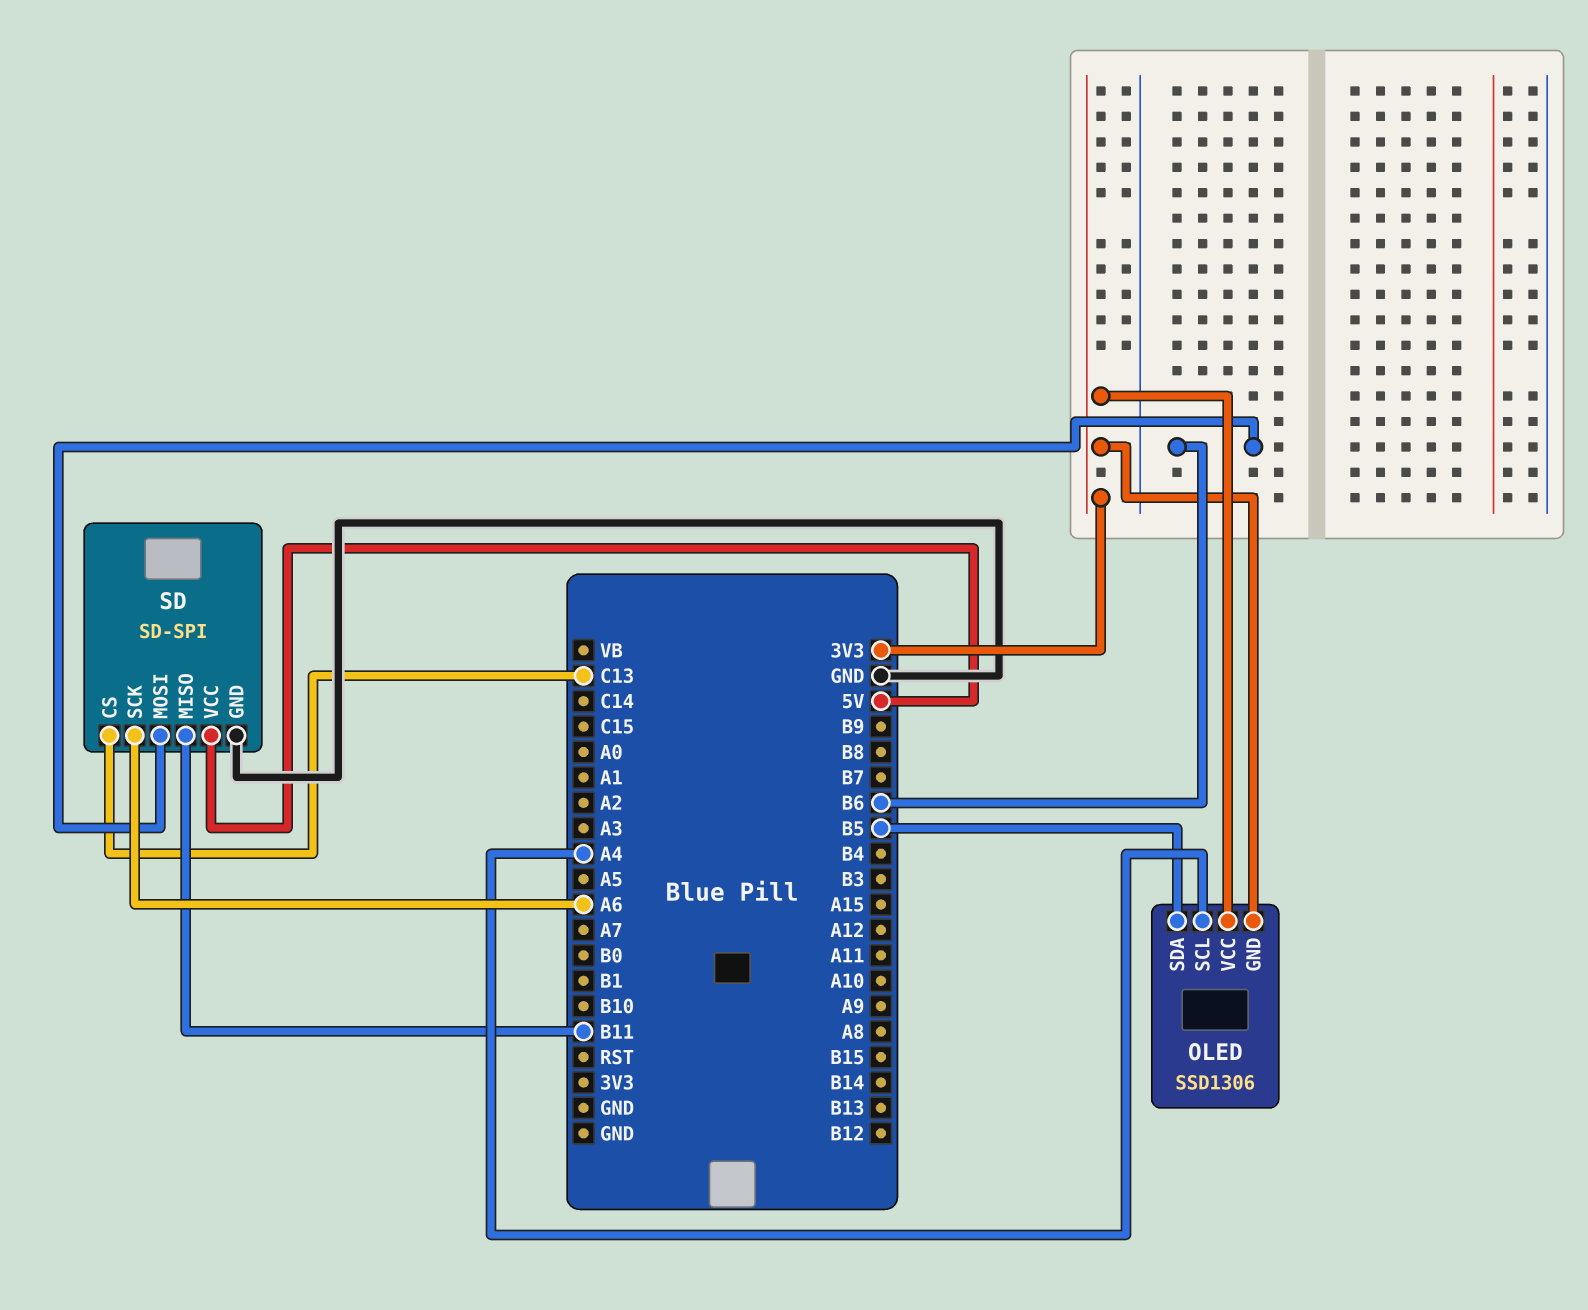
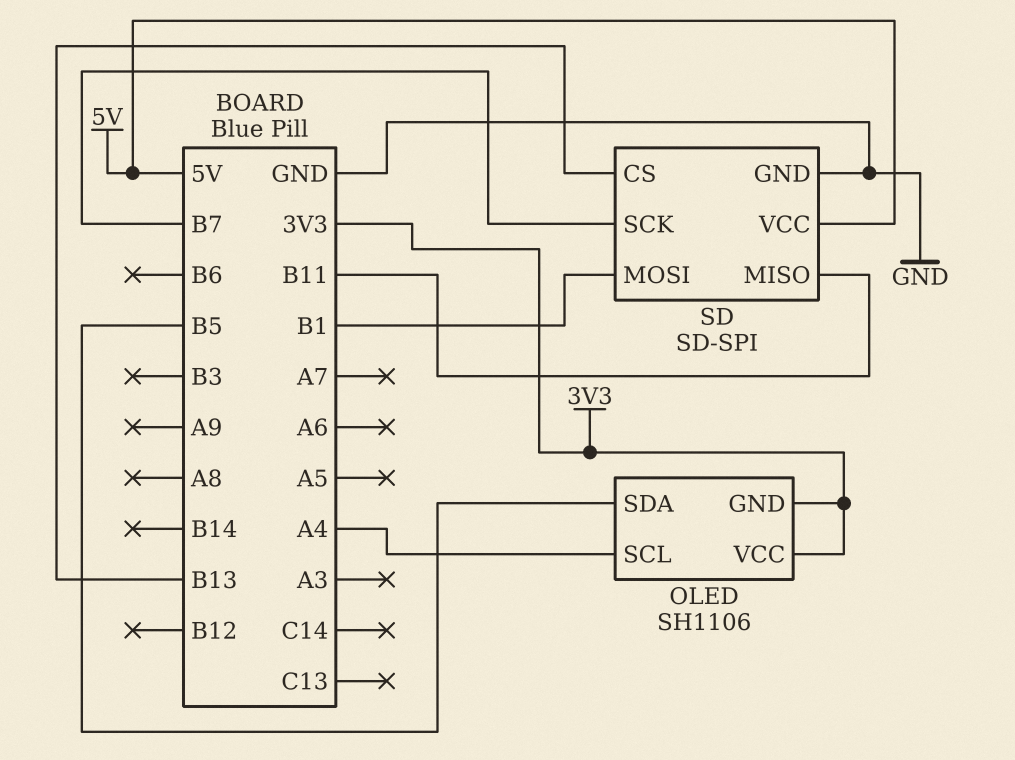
OLED: SSD1306 -> SH1106
SD pin CS: C13 -> B13
SD pin MOSI: B6 -> B1
SD pin SCK: A6 -> B7

